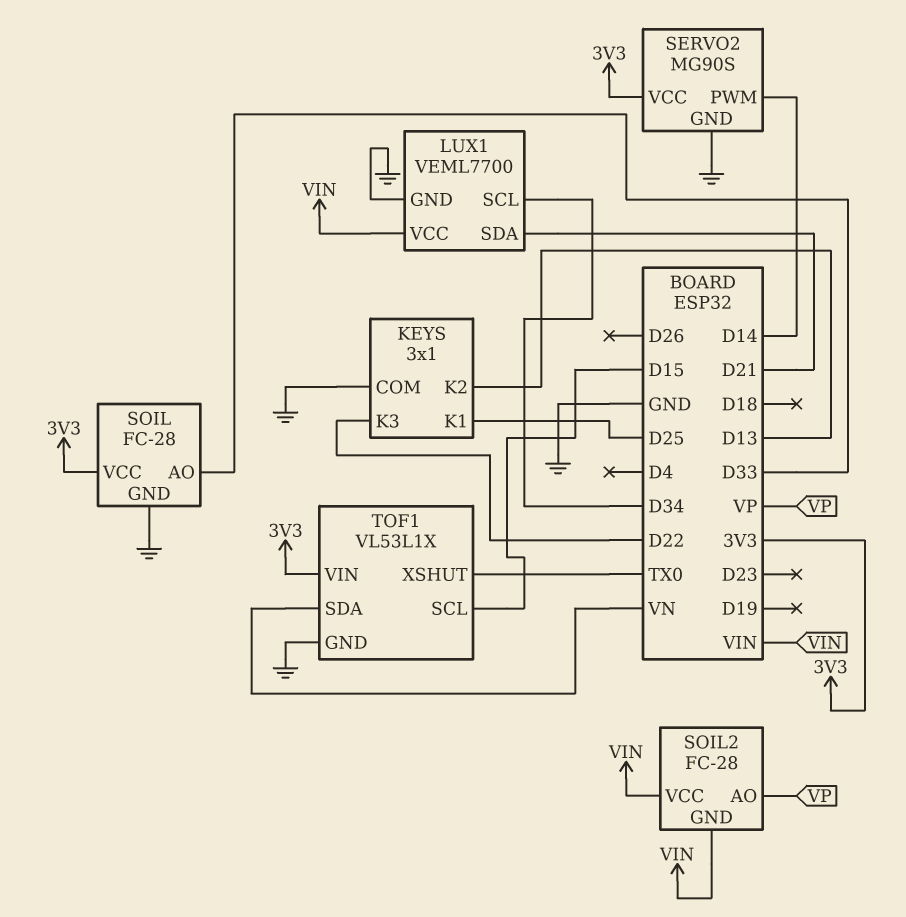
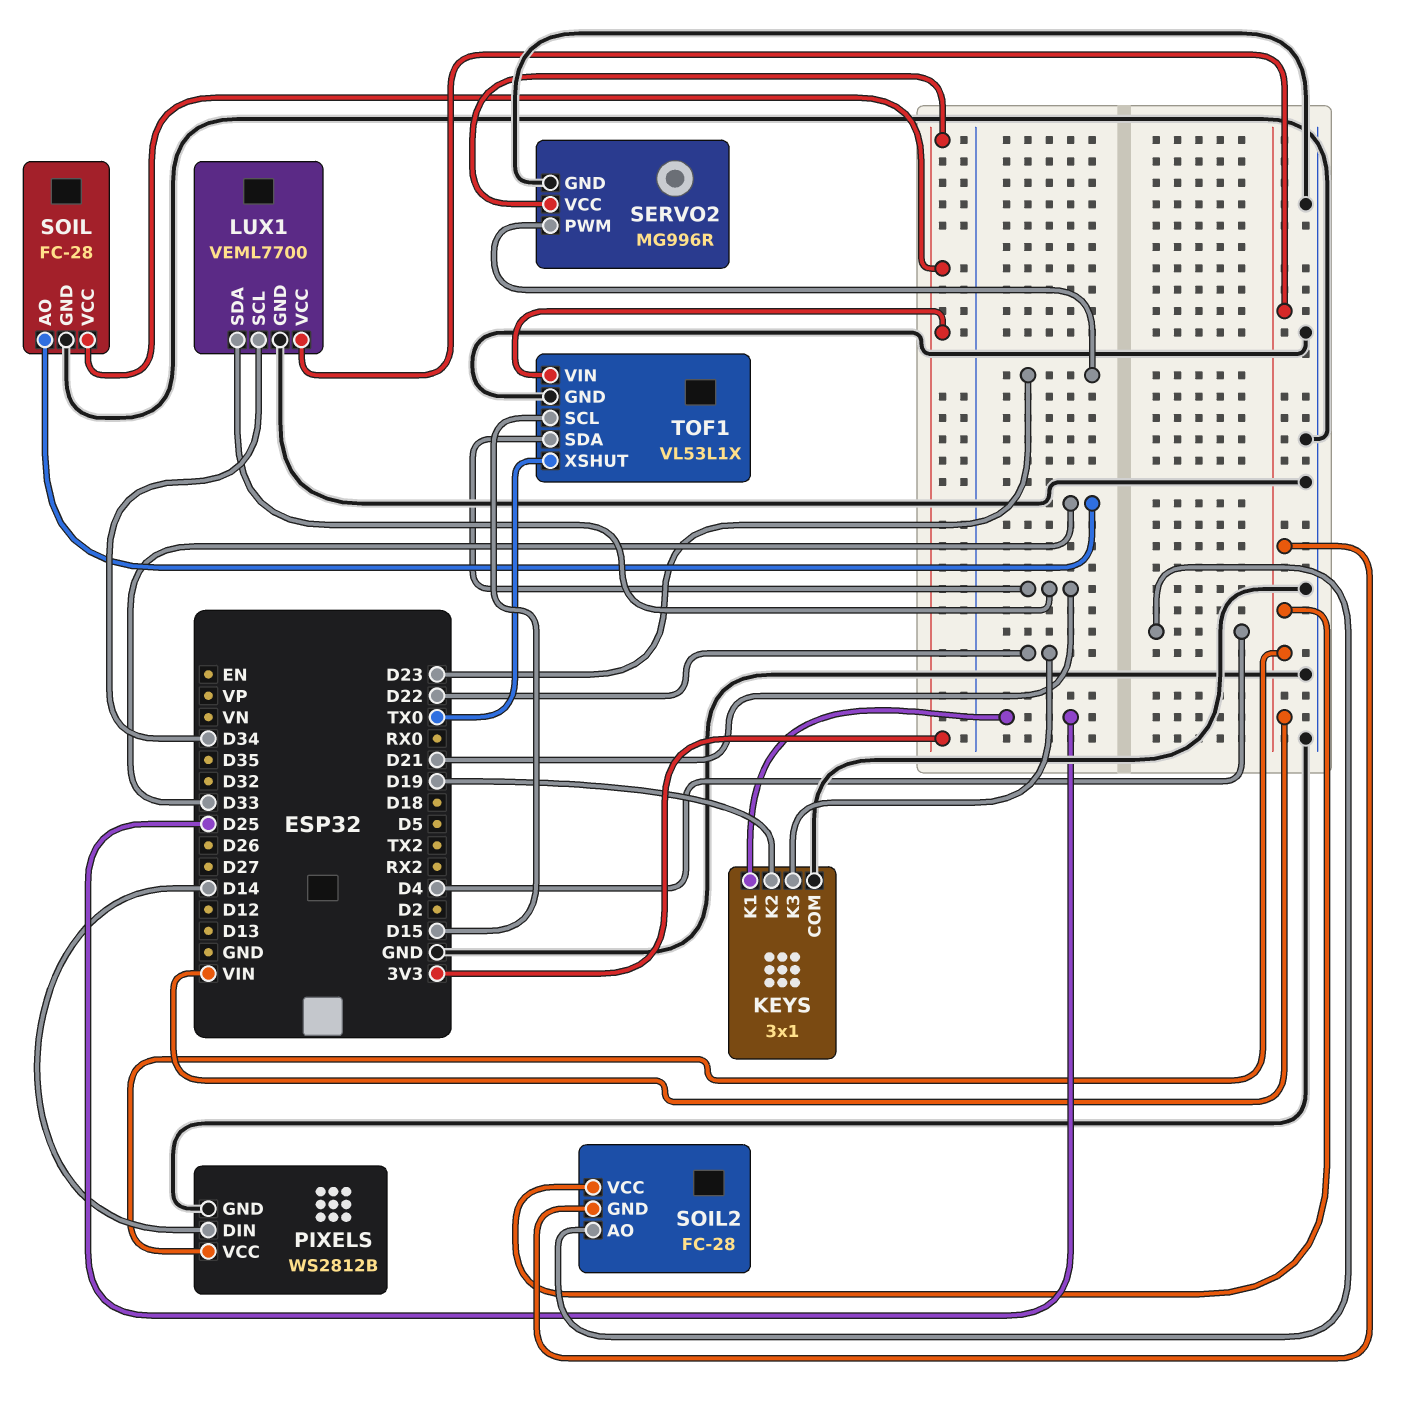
KEYS pin K2: D13 -> D19
PIXELS: none -> WS2812B
PIXELS pin DIN: none -> D14
PIXELS pin GND: none -> GND
PIXELS pin VCC: none -> VIN
SERVO2: MG90S -> MG996R
SERVO2 pin PWM: D14 -> D23
SOIL2 pin AO: VP -> D4
TOF1 pin SDA: VN -> D21

